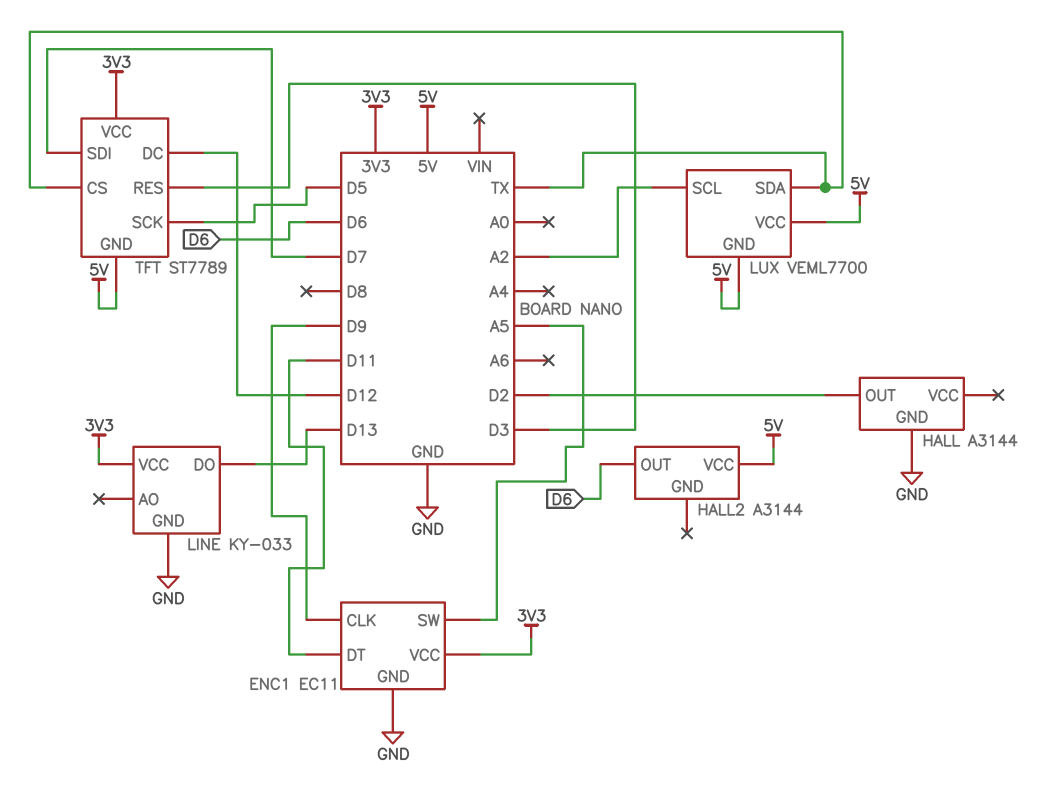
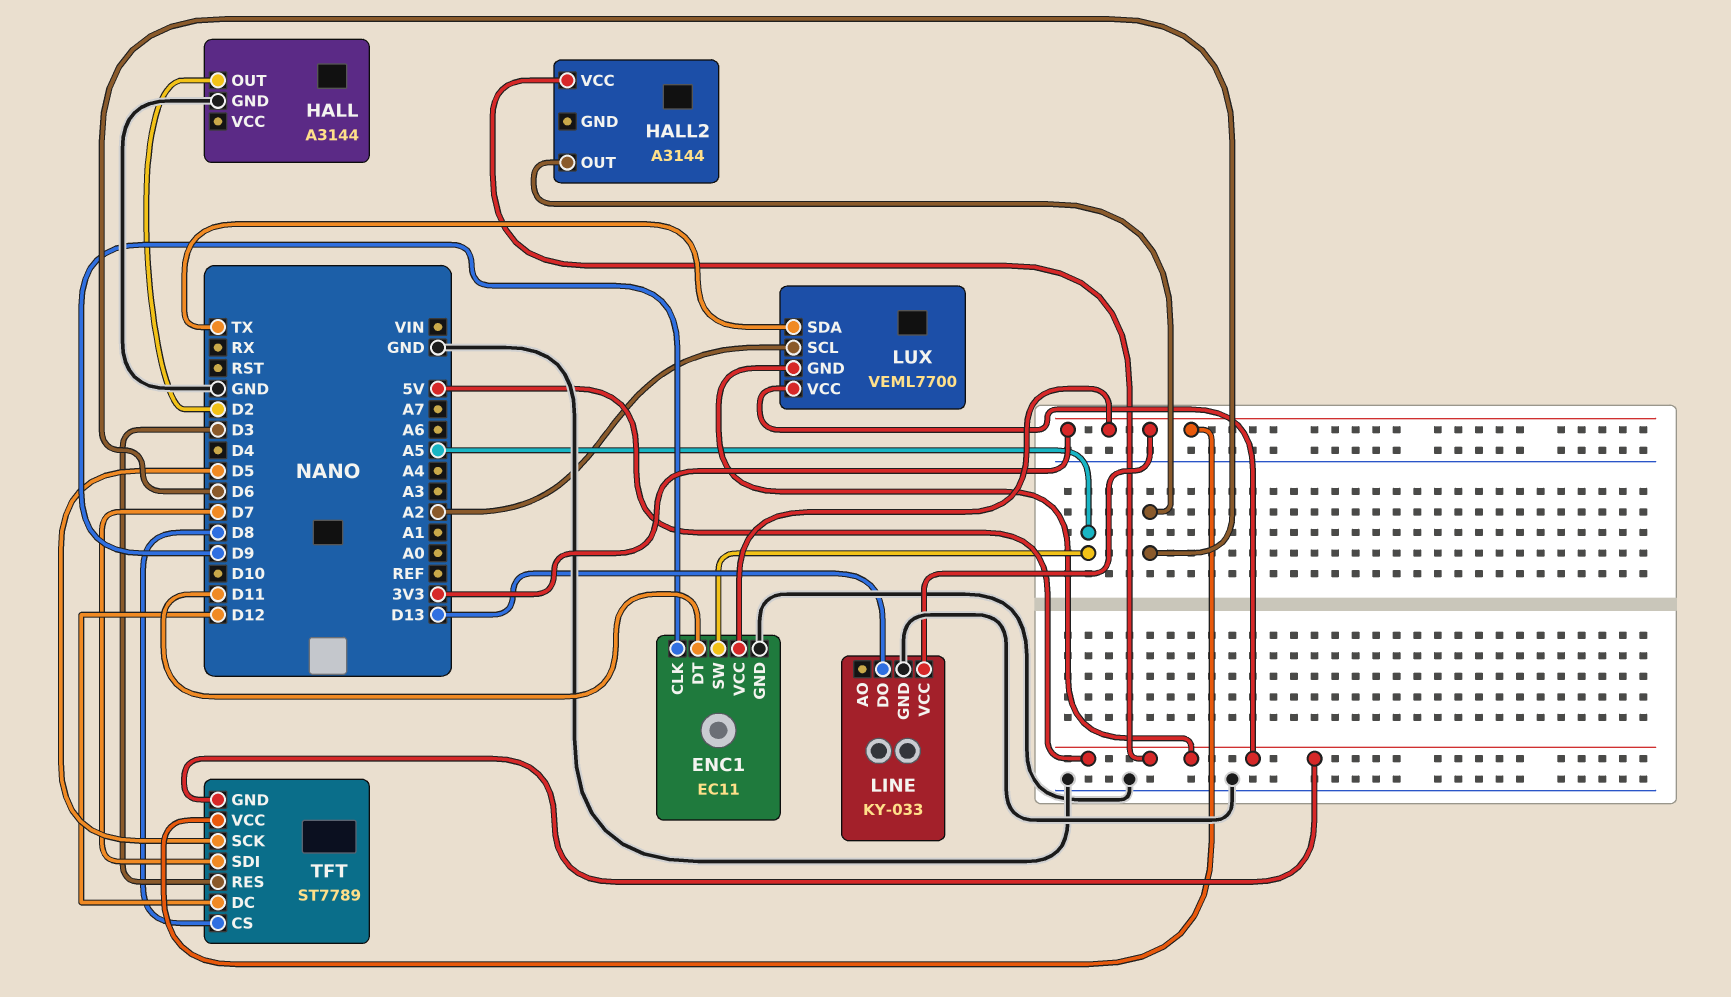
TFT pin CS: TX -> D8

